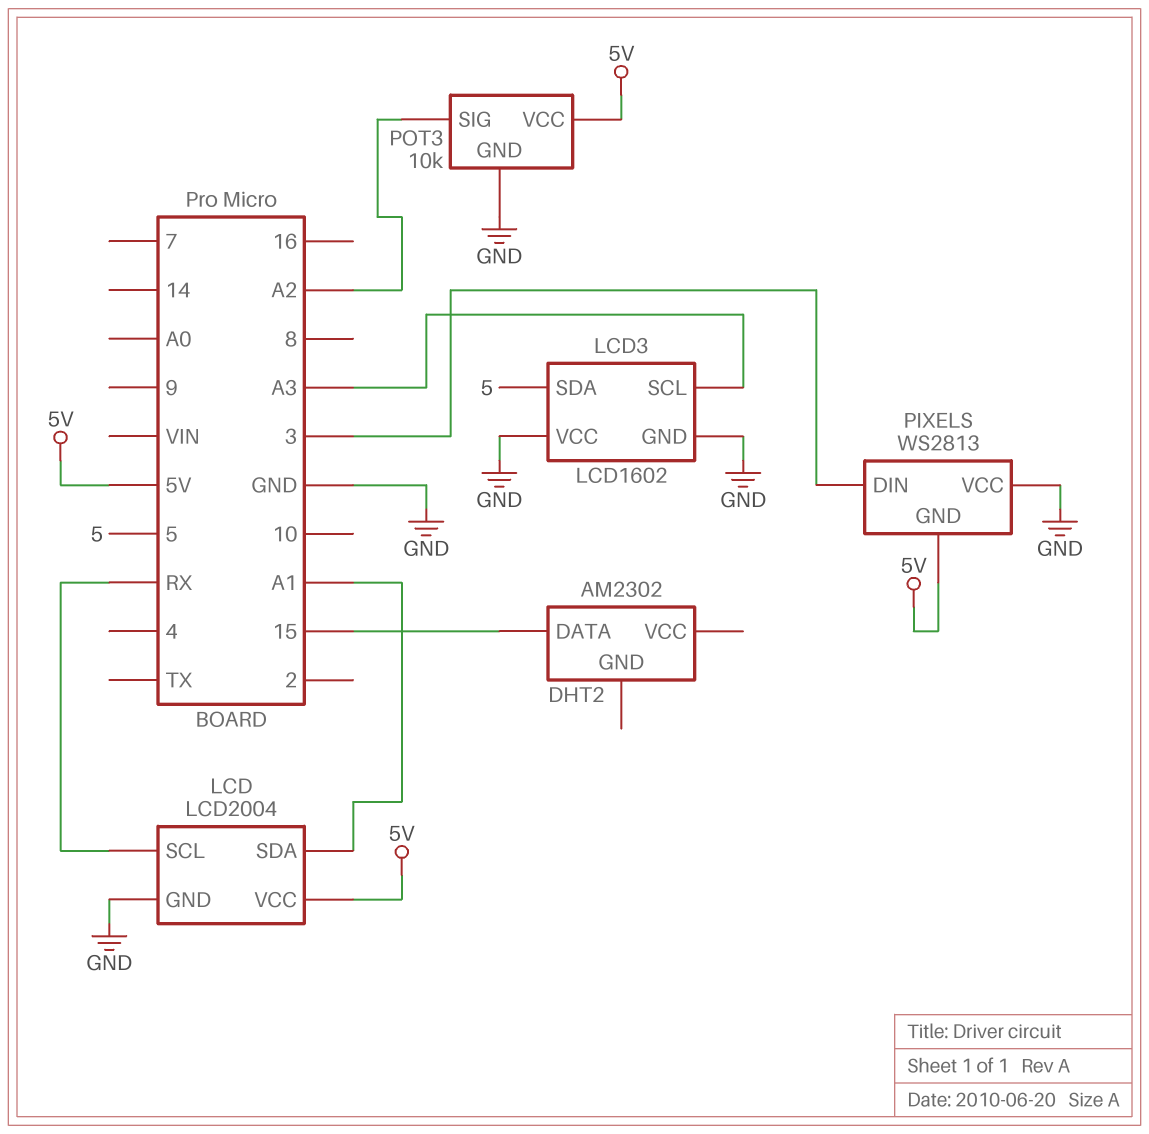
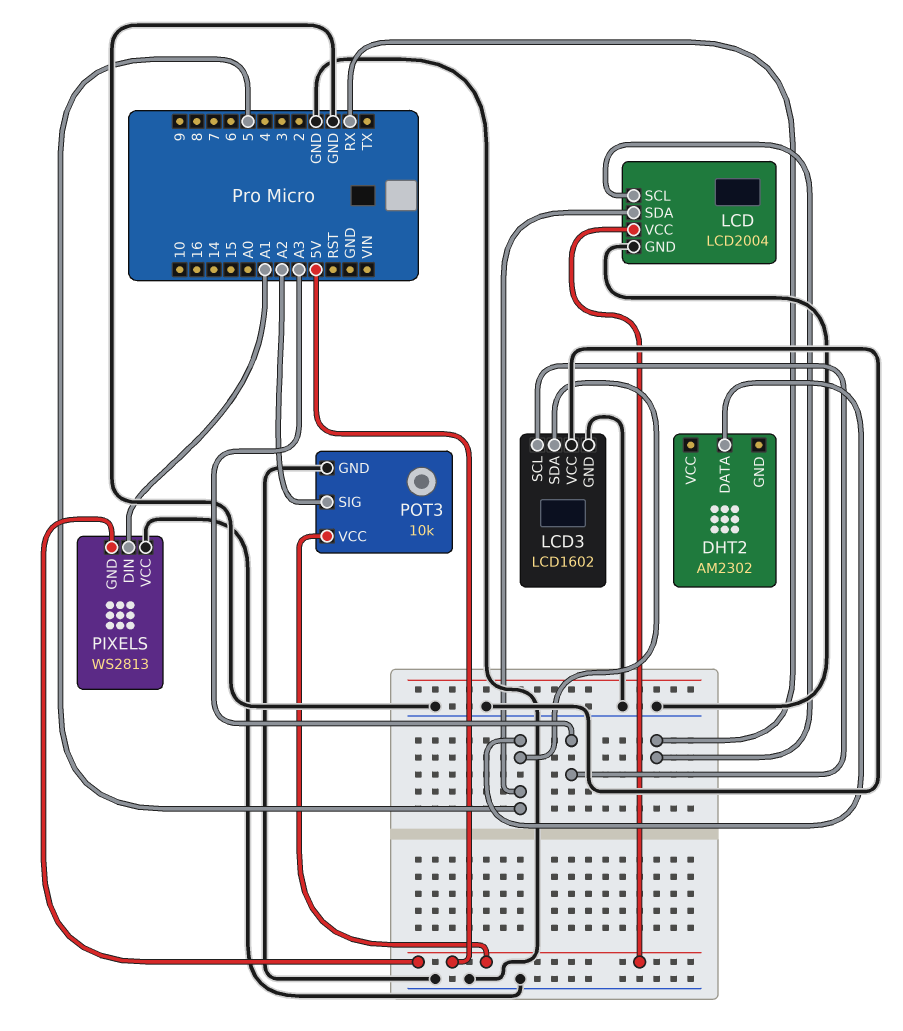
DHT2 pin DATA: 15 -> 5
LCD pin SDA: A1 -> 5
PIXELS pin DIN: 3 -> A1

